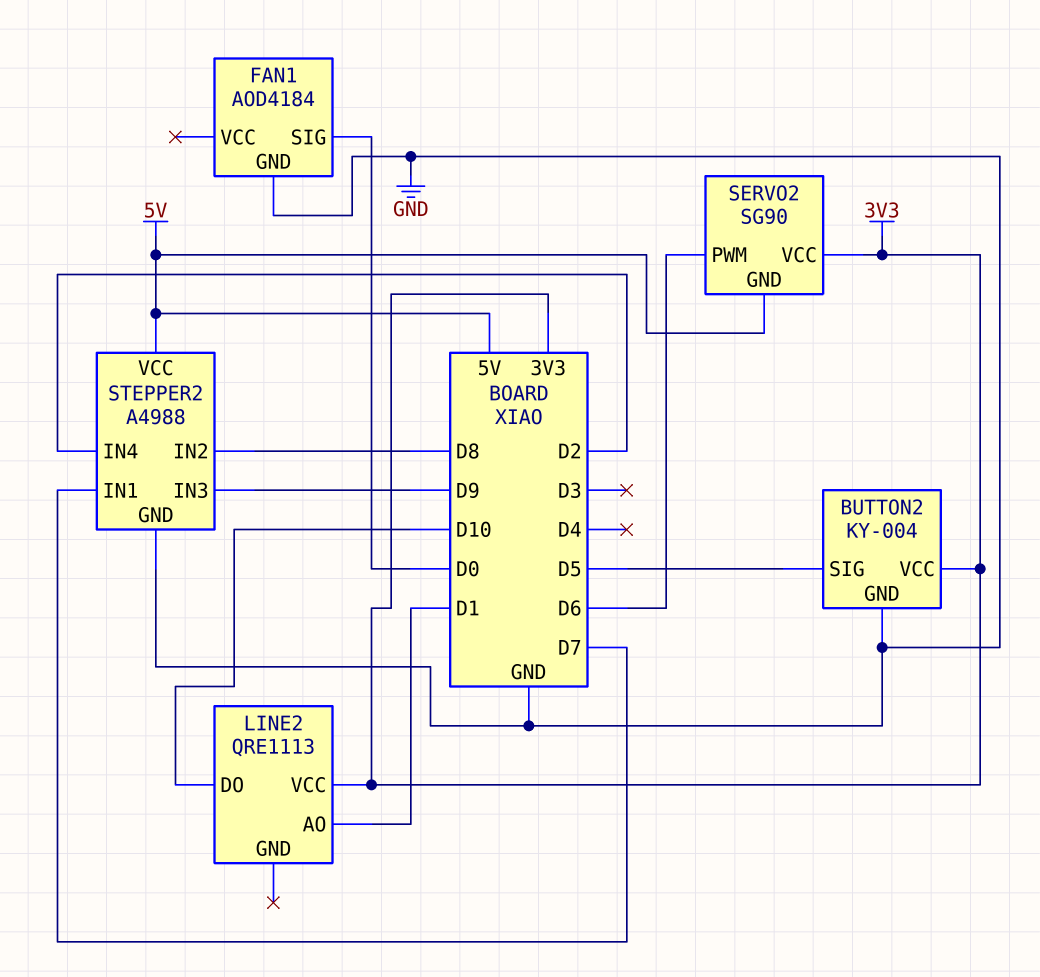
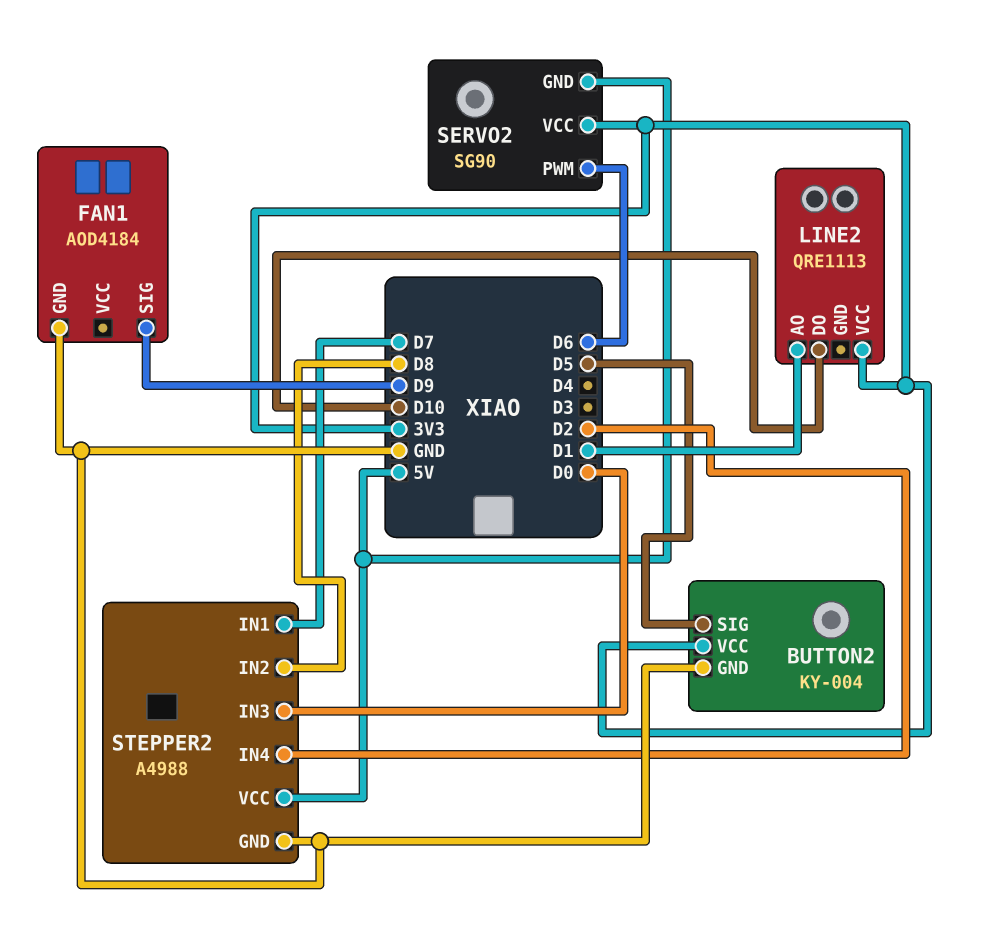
FAN1 pin SIG: D0 -> D9
STEPPER2 pin IN3: D9 -> D0

